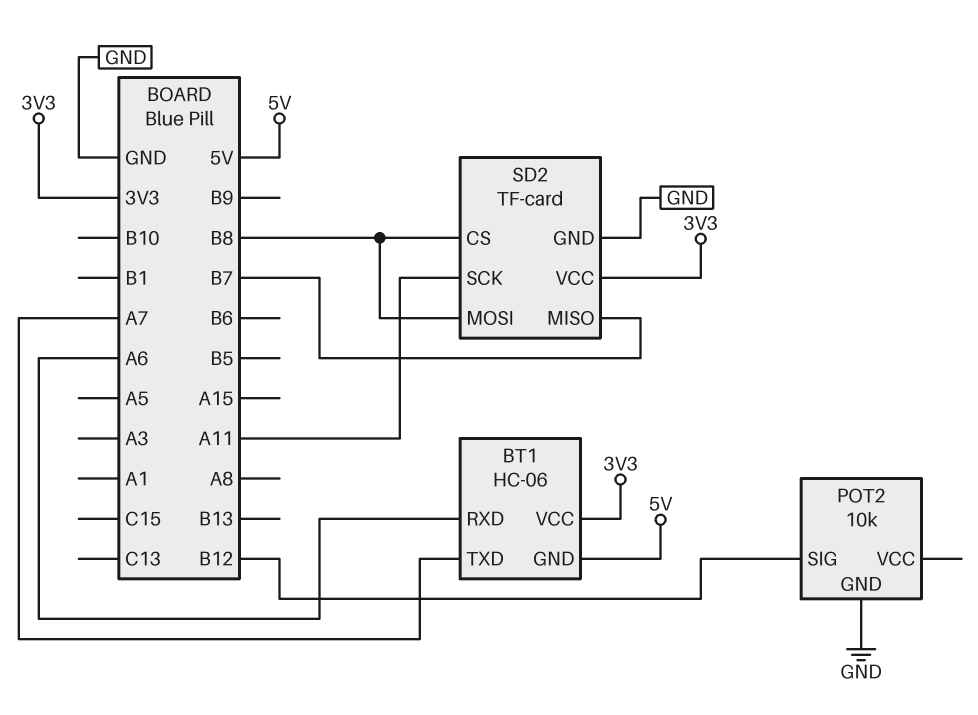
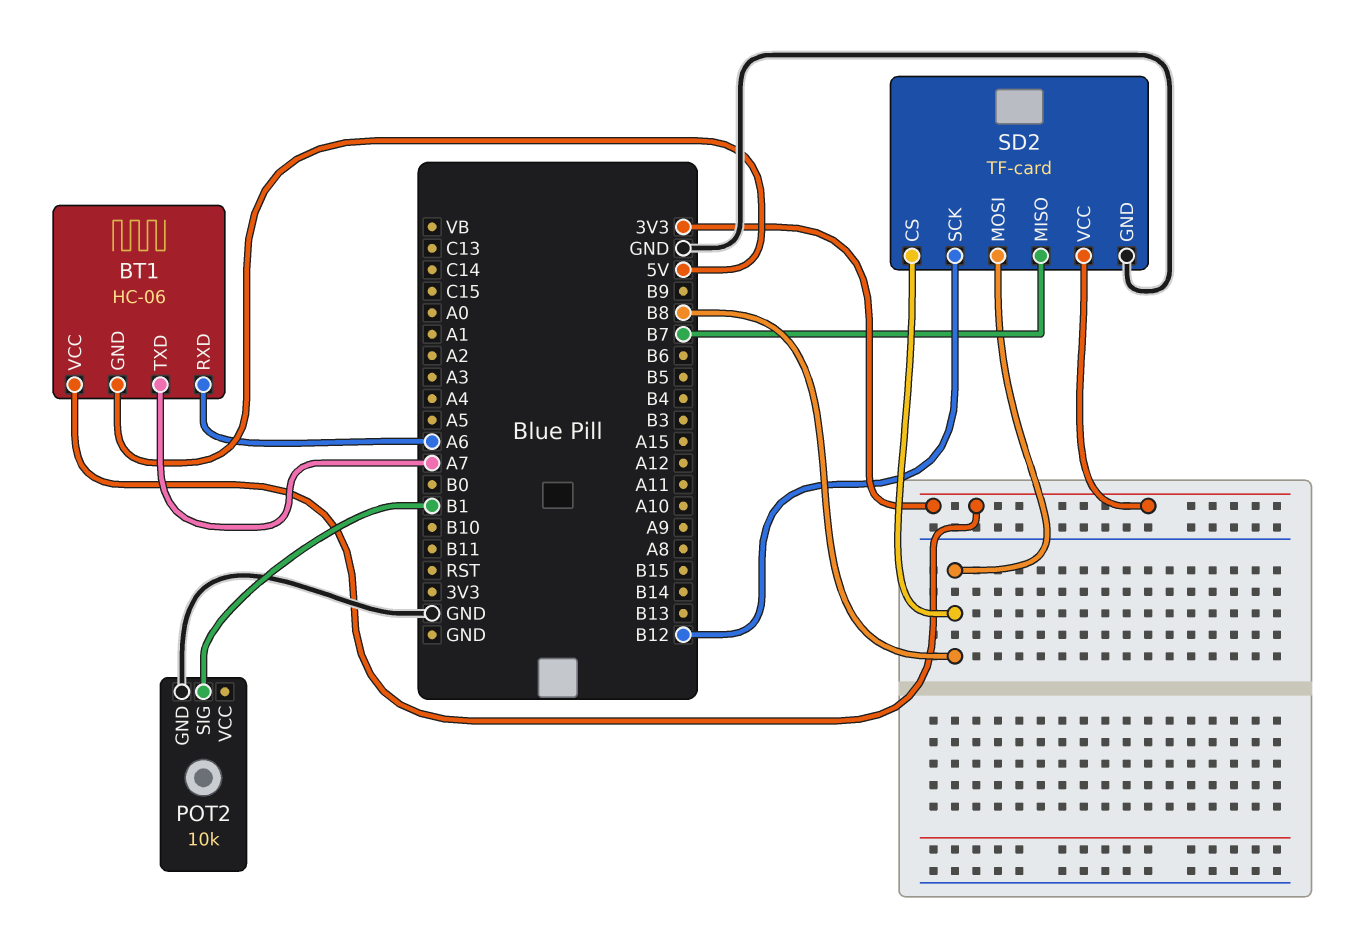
POT2 pin SIG: B12 -> B1
SD2 pin SCK: A11 -> B12

